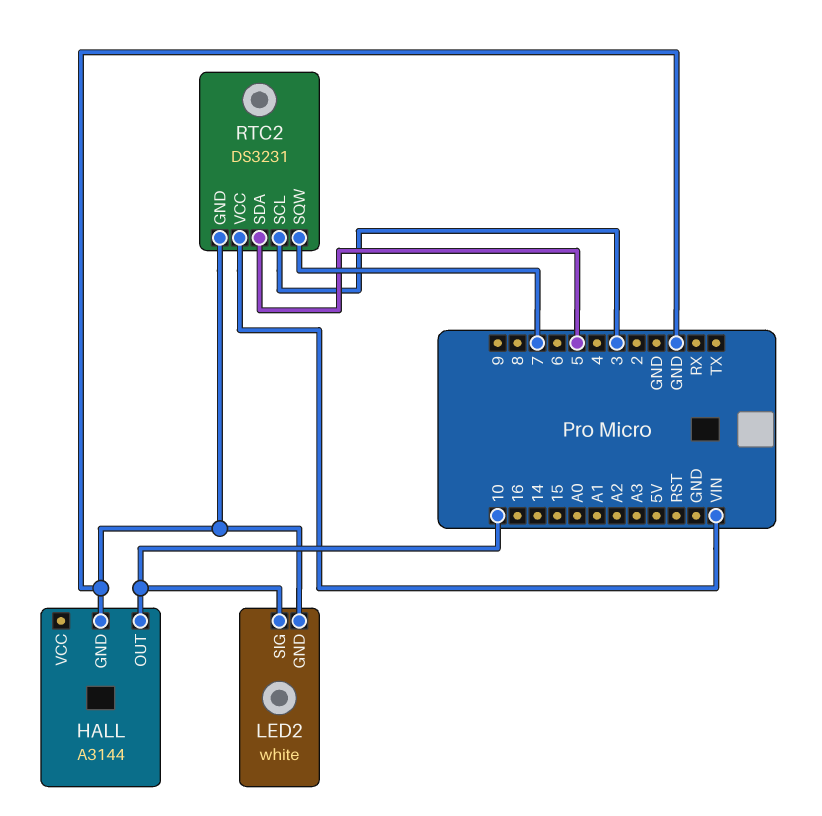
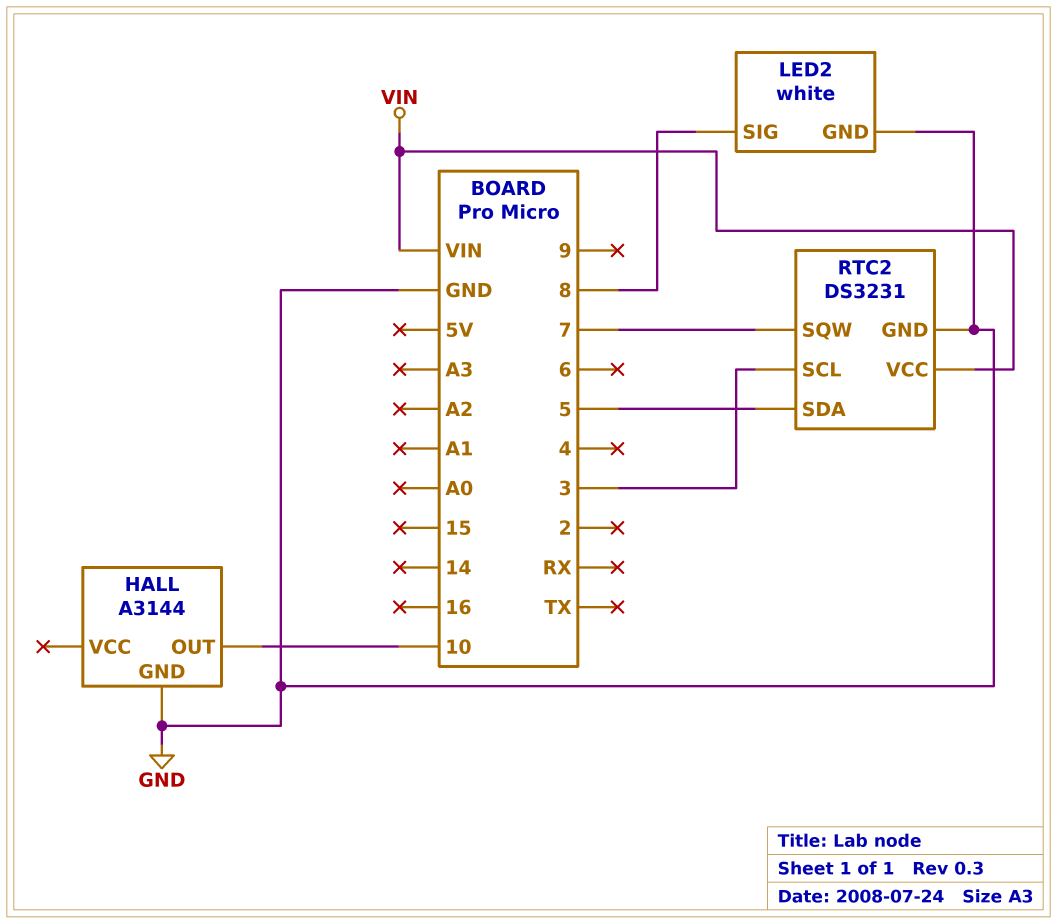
LED2 pin SIG: 10 -> 8

